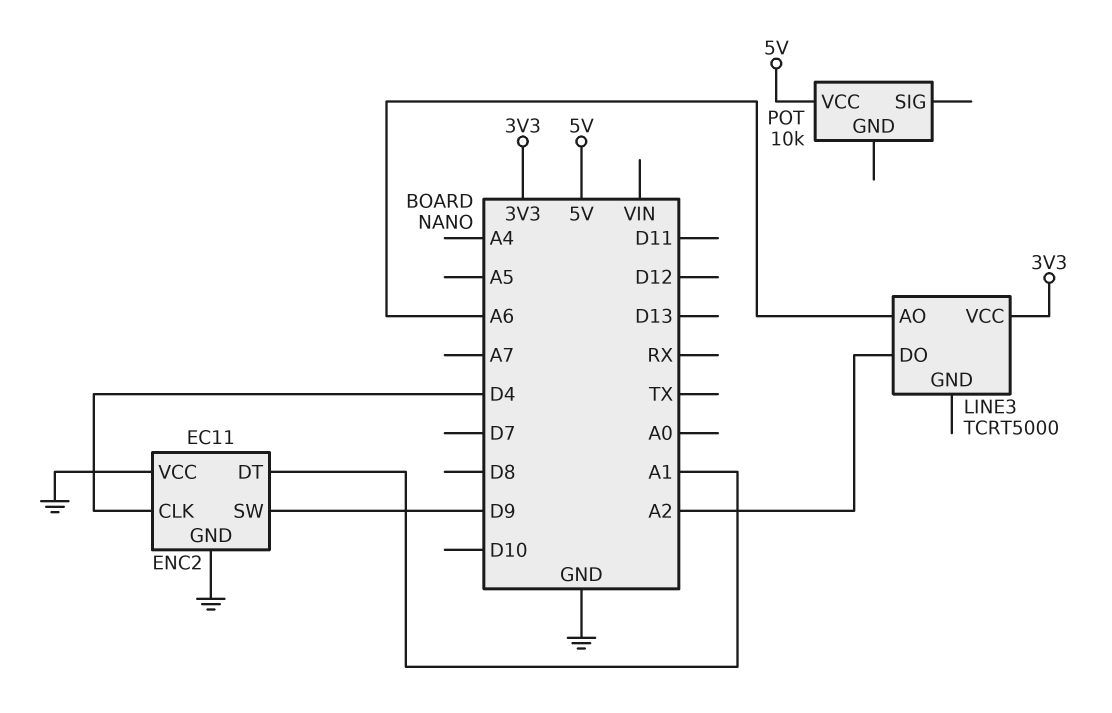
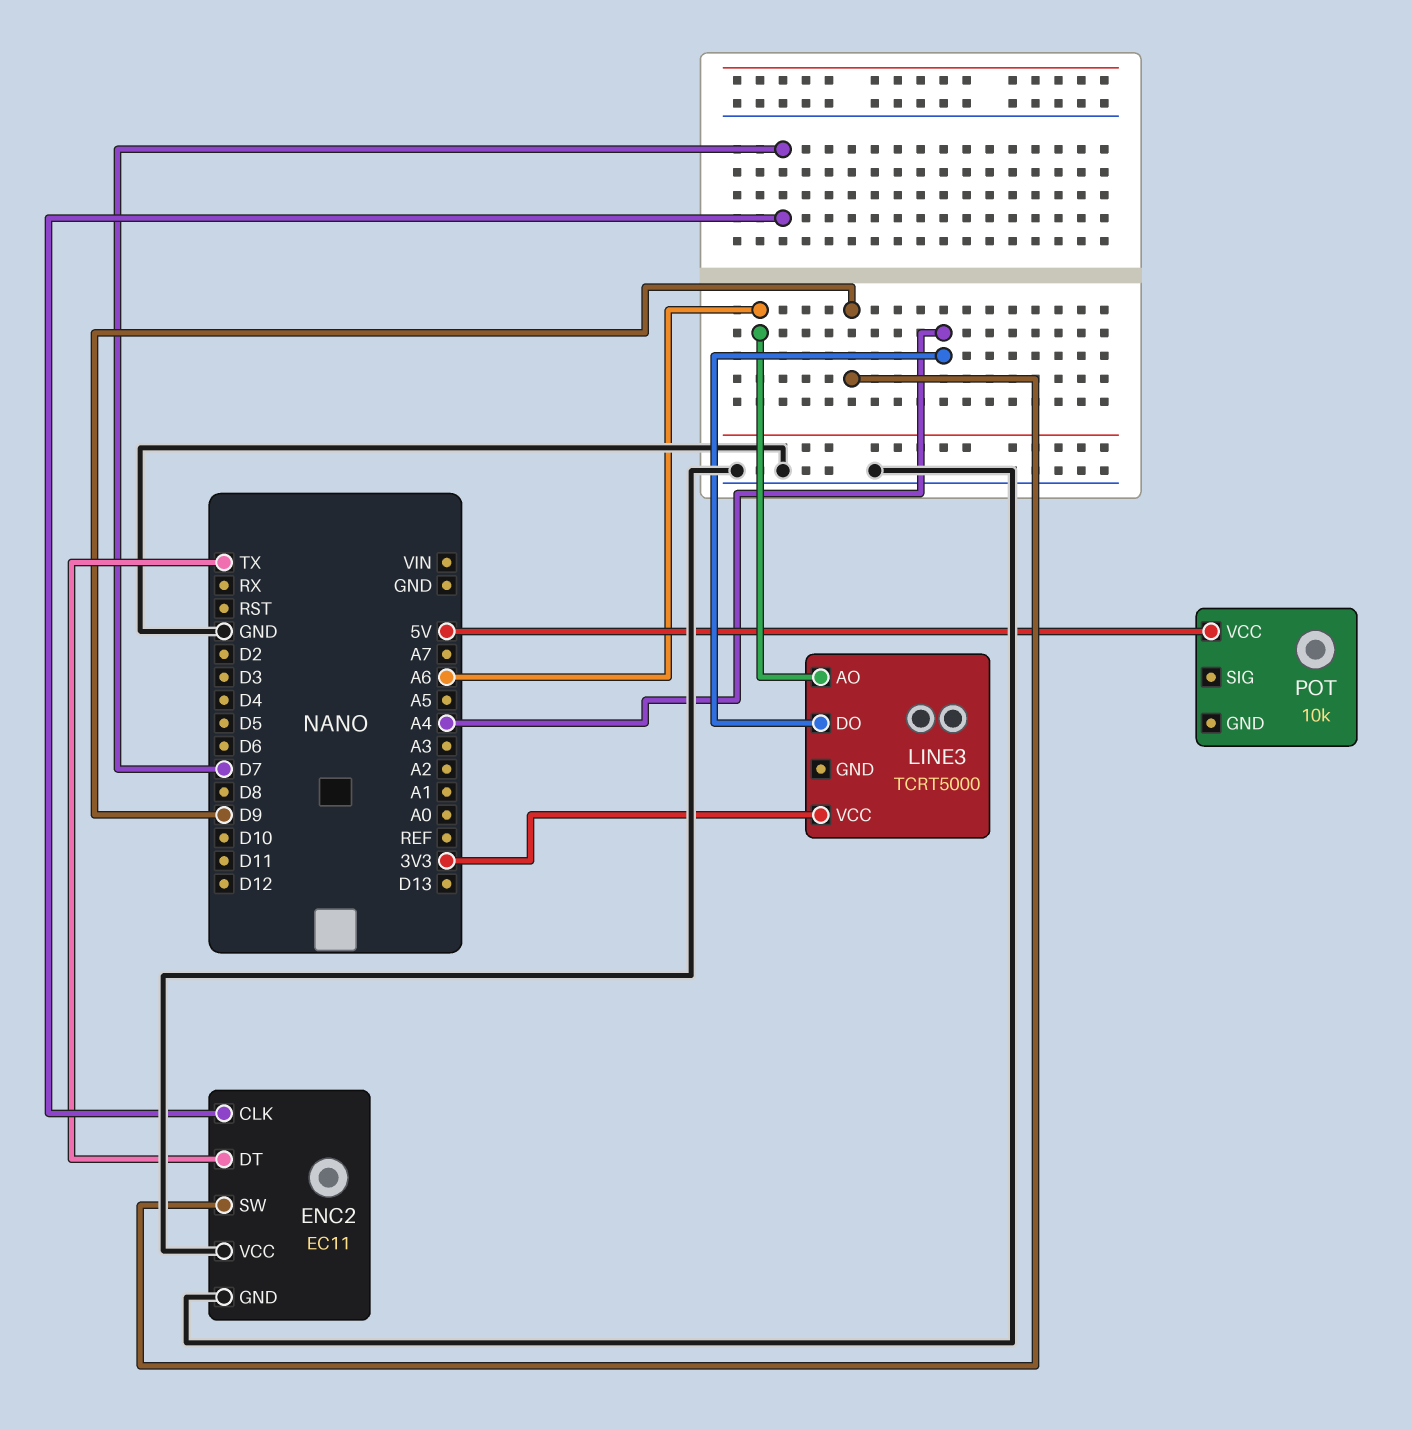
ENC2 pin CLK: D4 -> D7
ENC2 pin DT: A1 -> TX
LINE3 pin DO: A2 -> A4

